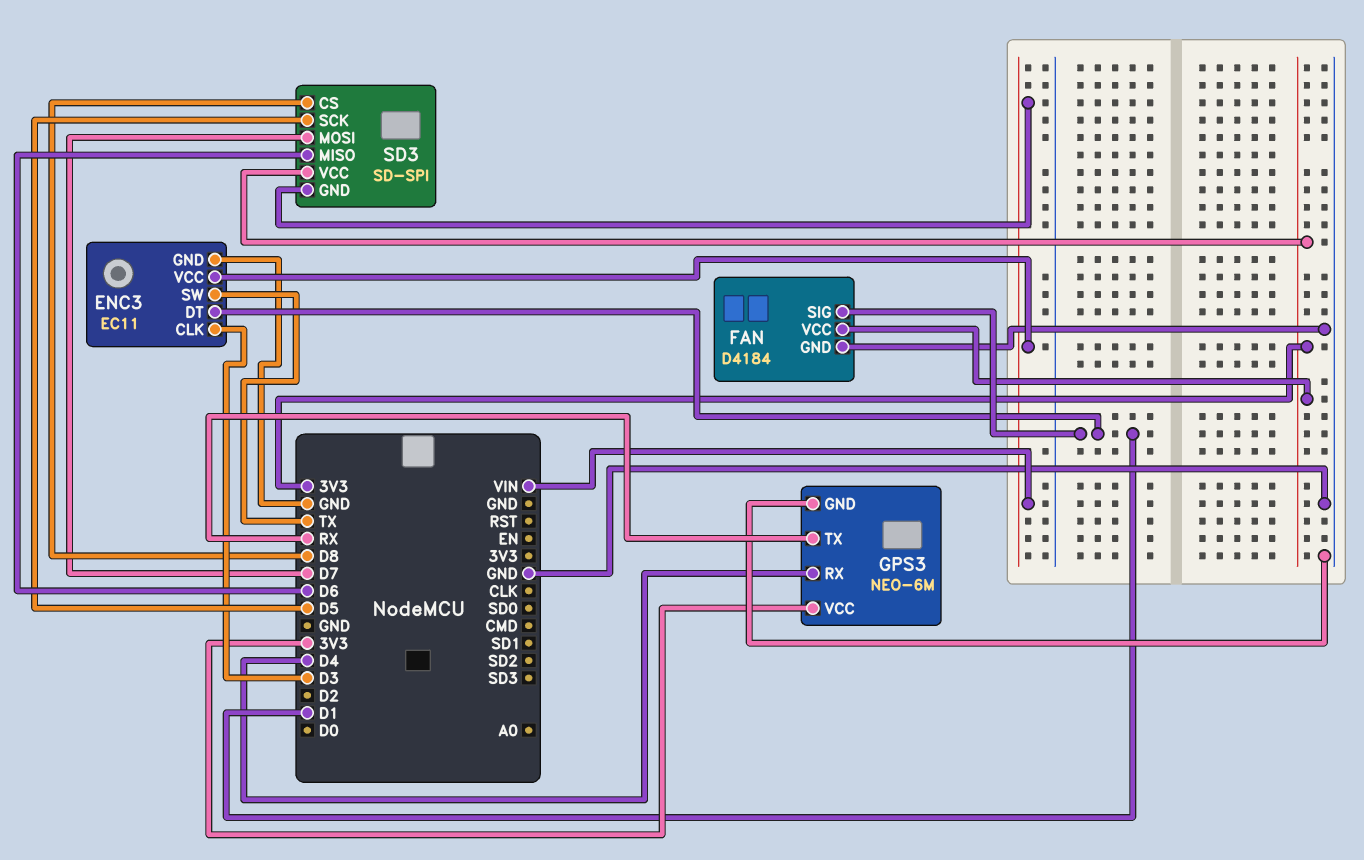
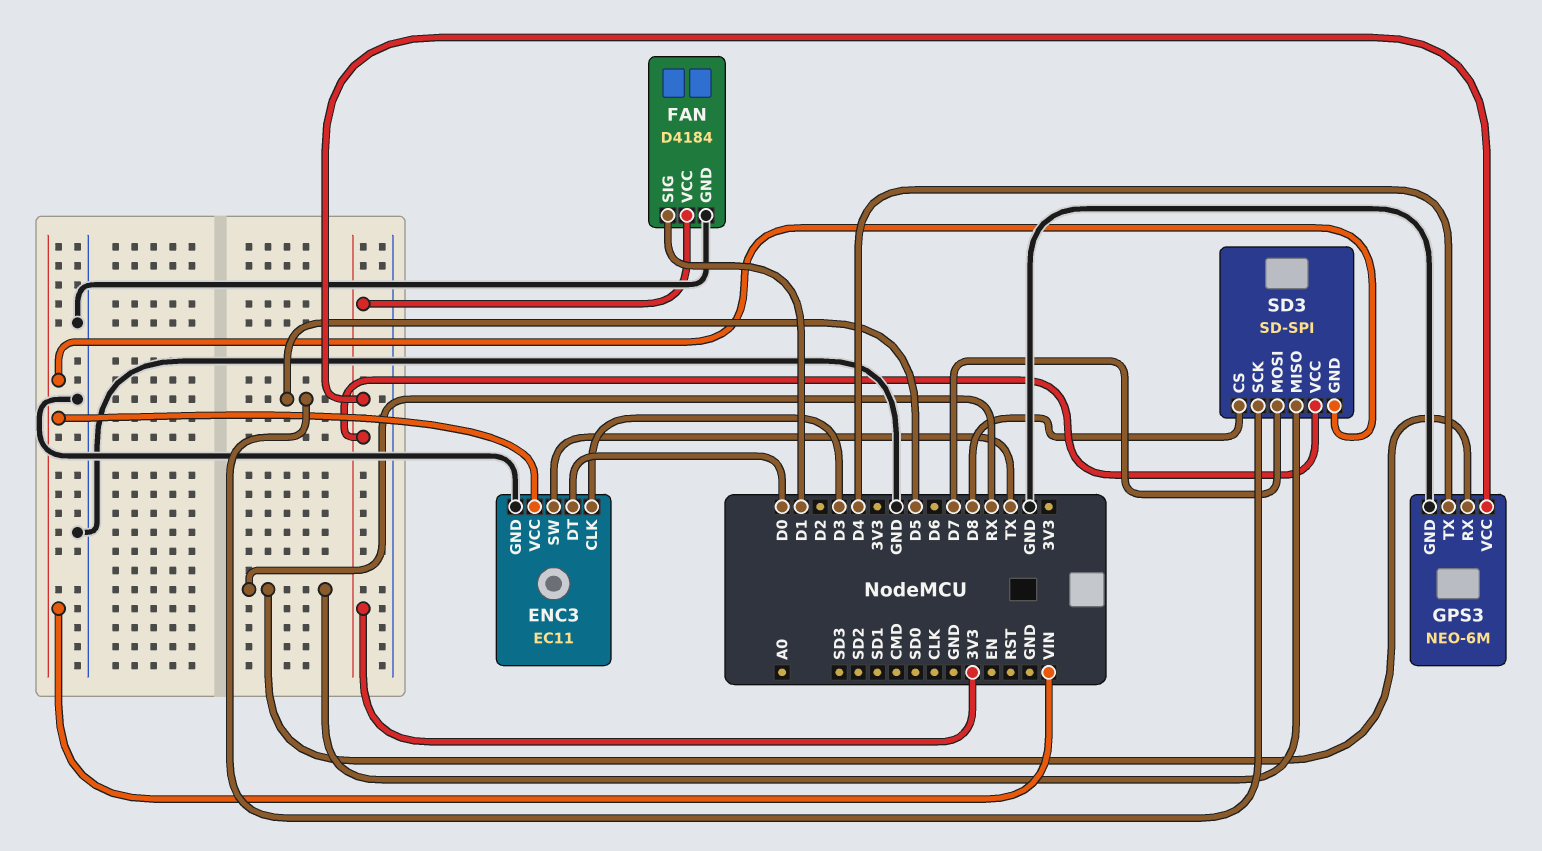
ENC3 pin DT: D1 -> D0
GPS3 pin RX: D4 -> RX
GPS3 pin TX: RX -> D4
SD3 pin MISO: D6 -> RX

